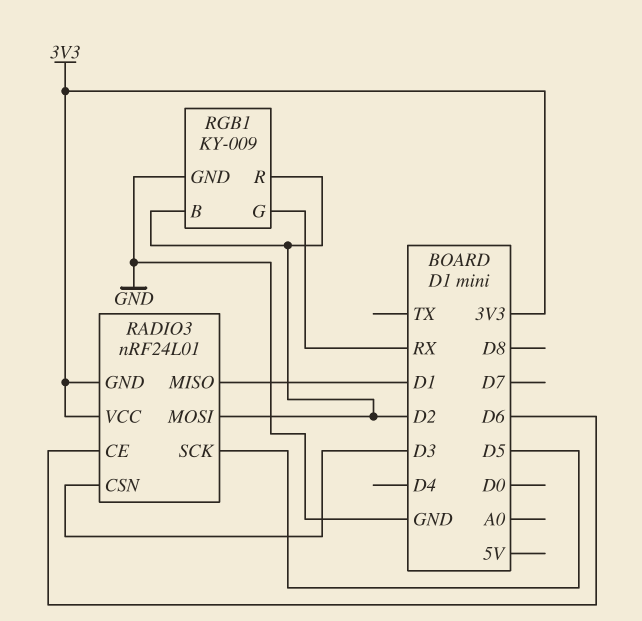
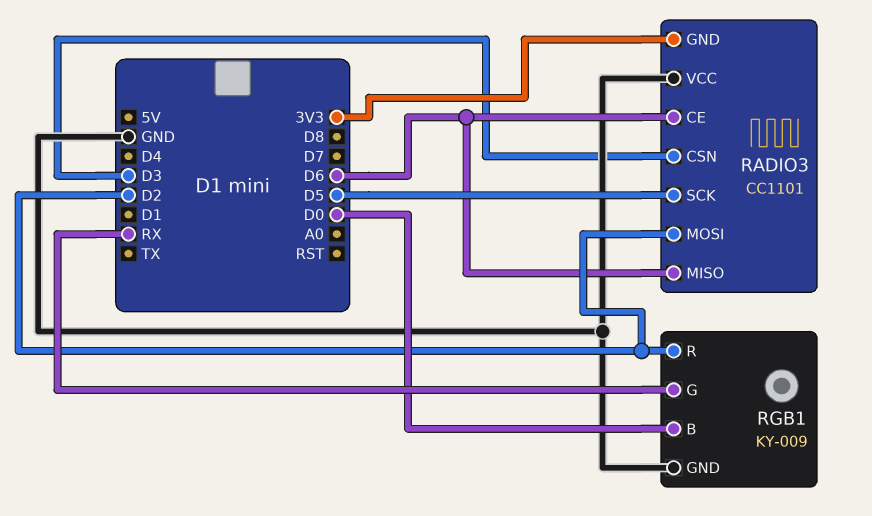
RADIO3: nRF24L01 -> CC1101
RADIO3 pin MISO: D1 -> D6
RADIO3 pin VCC: 3V3 -> GND
RGB1 pin B: D2 -> D0

